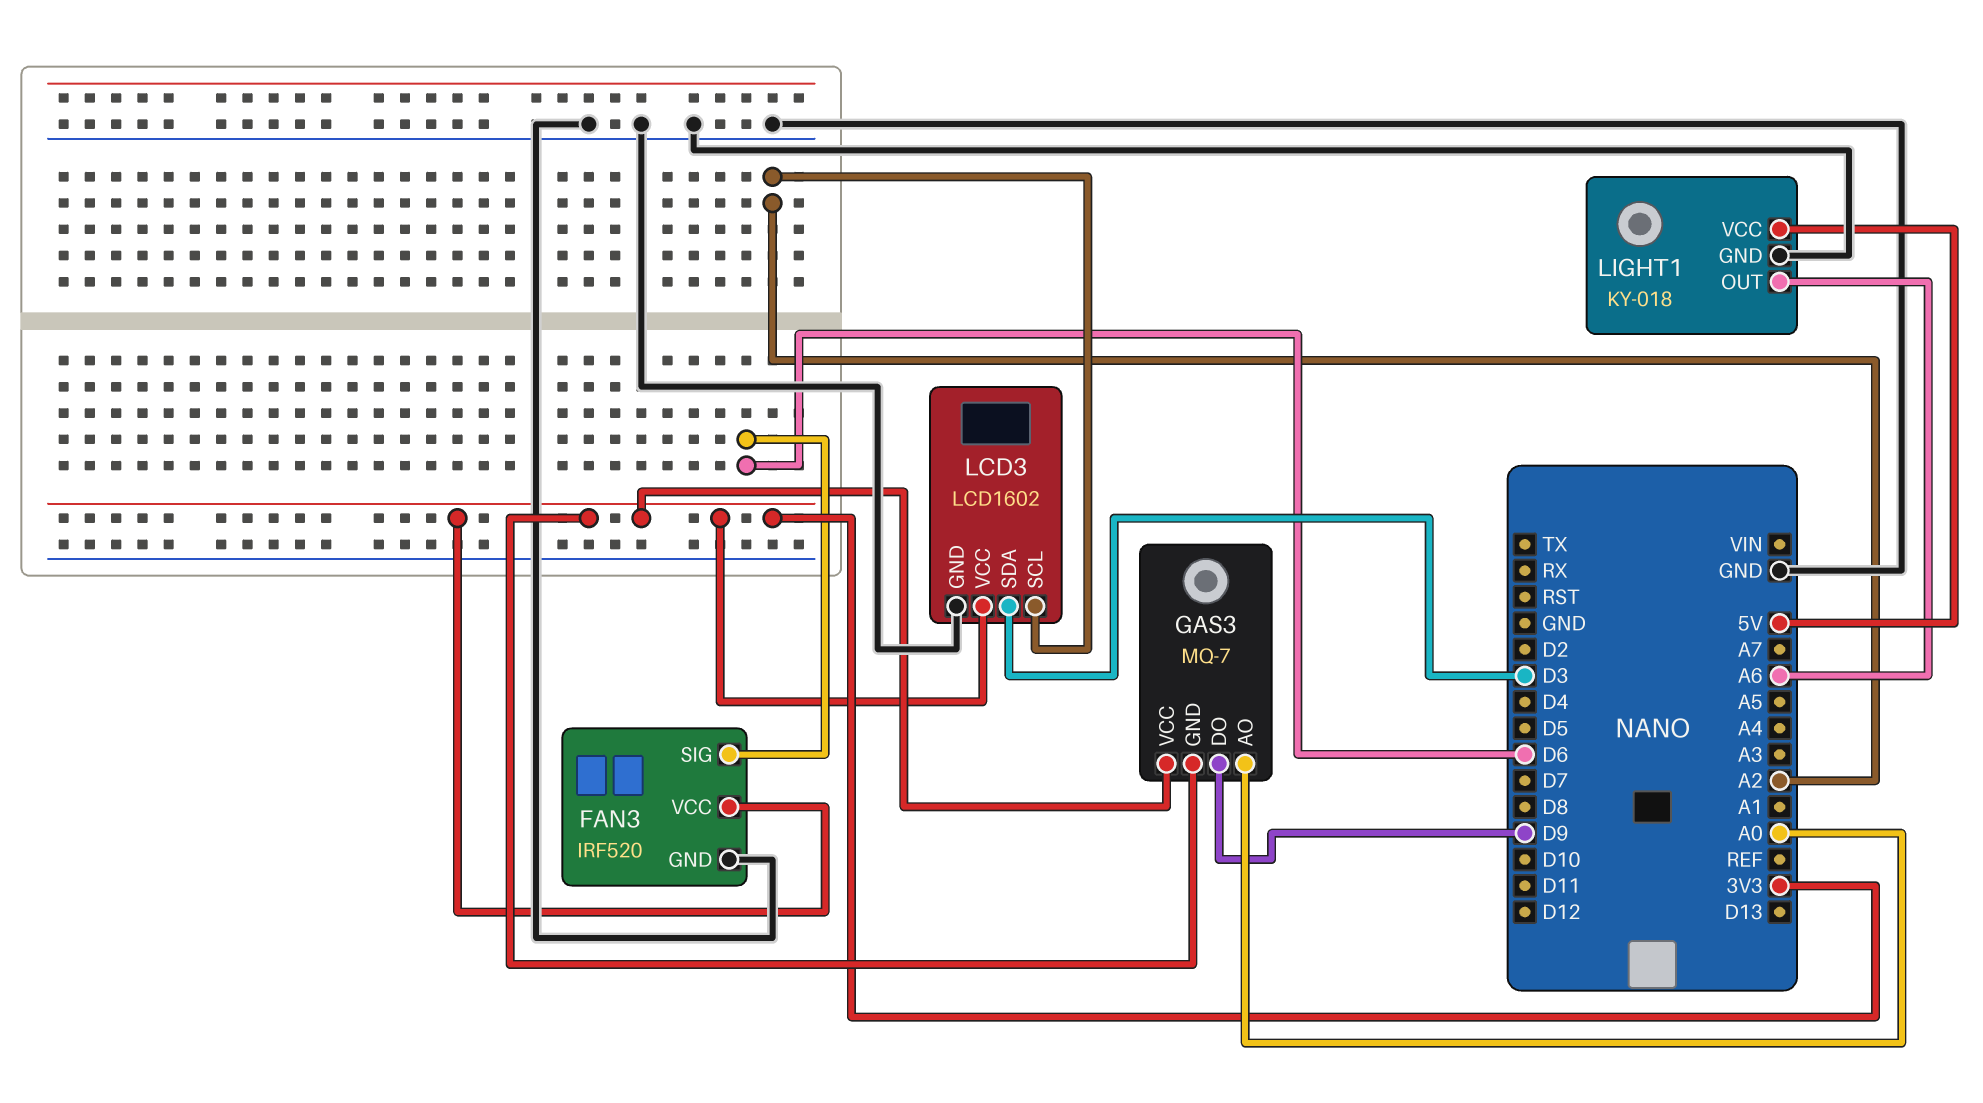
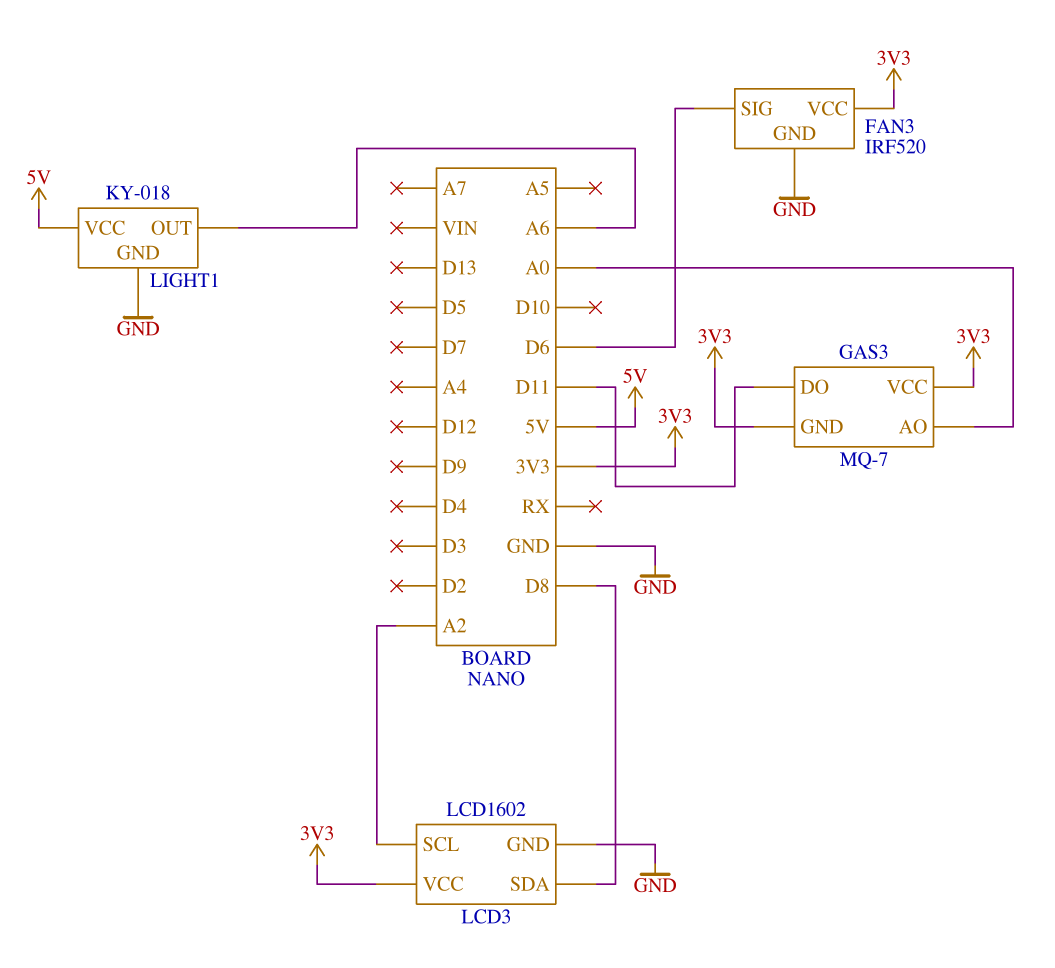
GAS3 pin DO: D9 -> D11
LCD3 pin SDA: D3 -> D8

